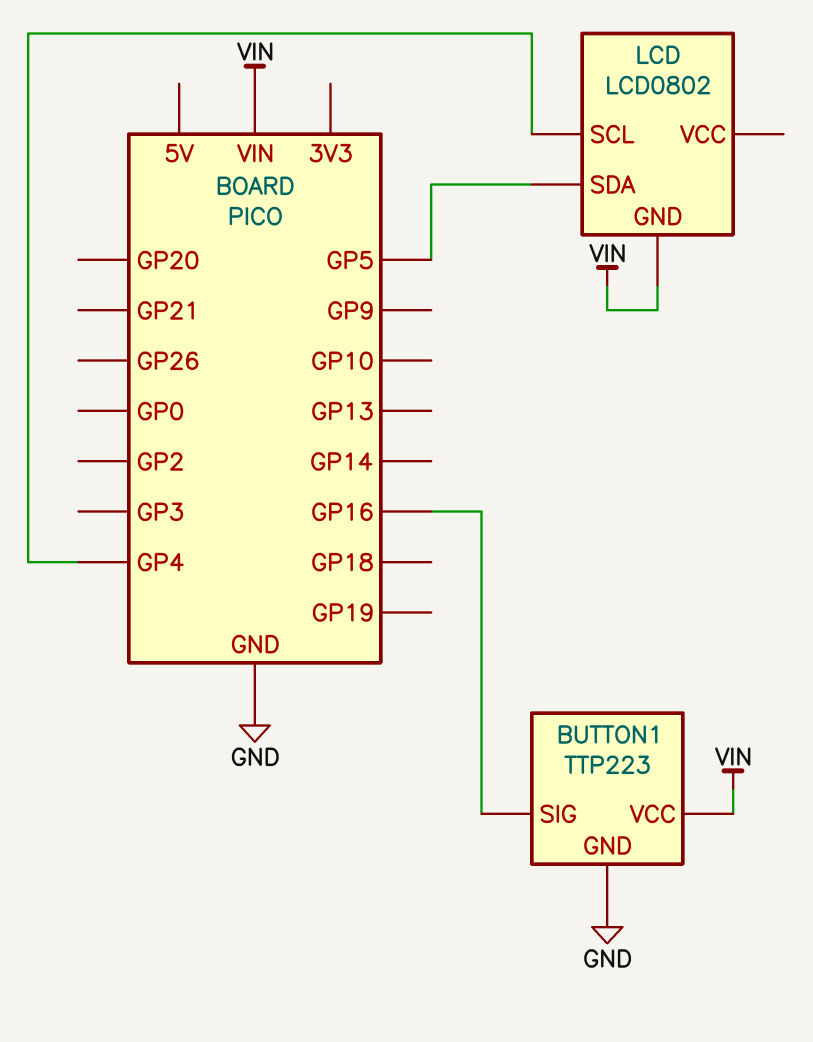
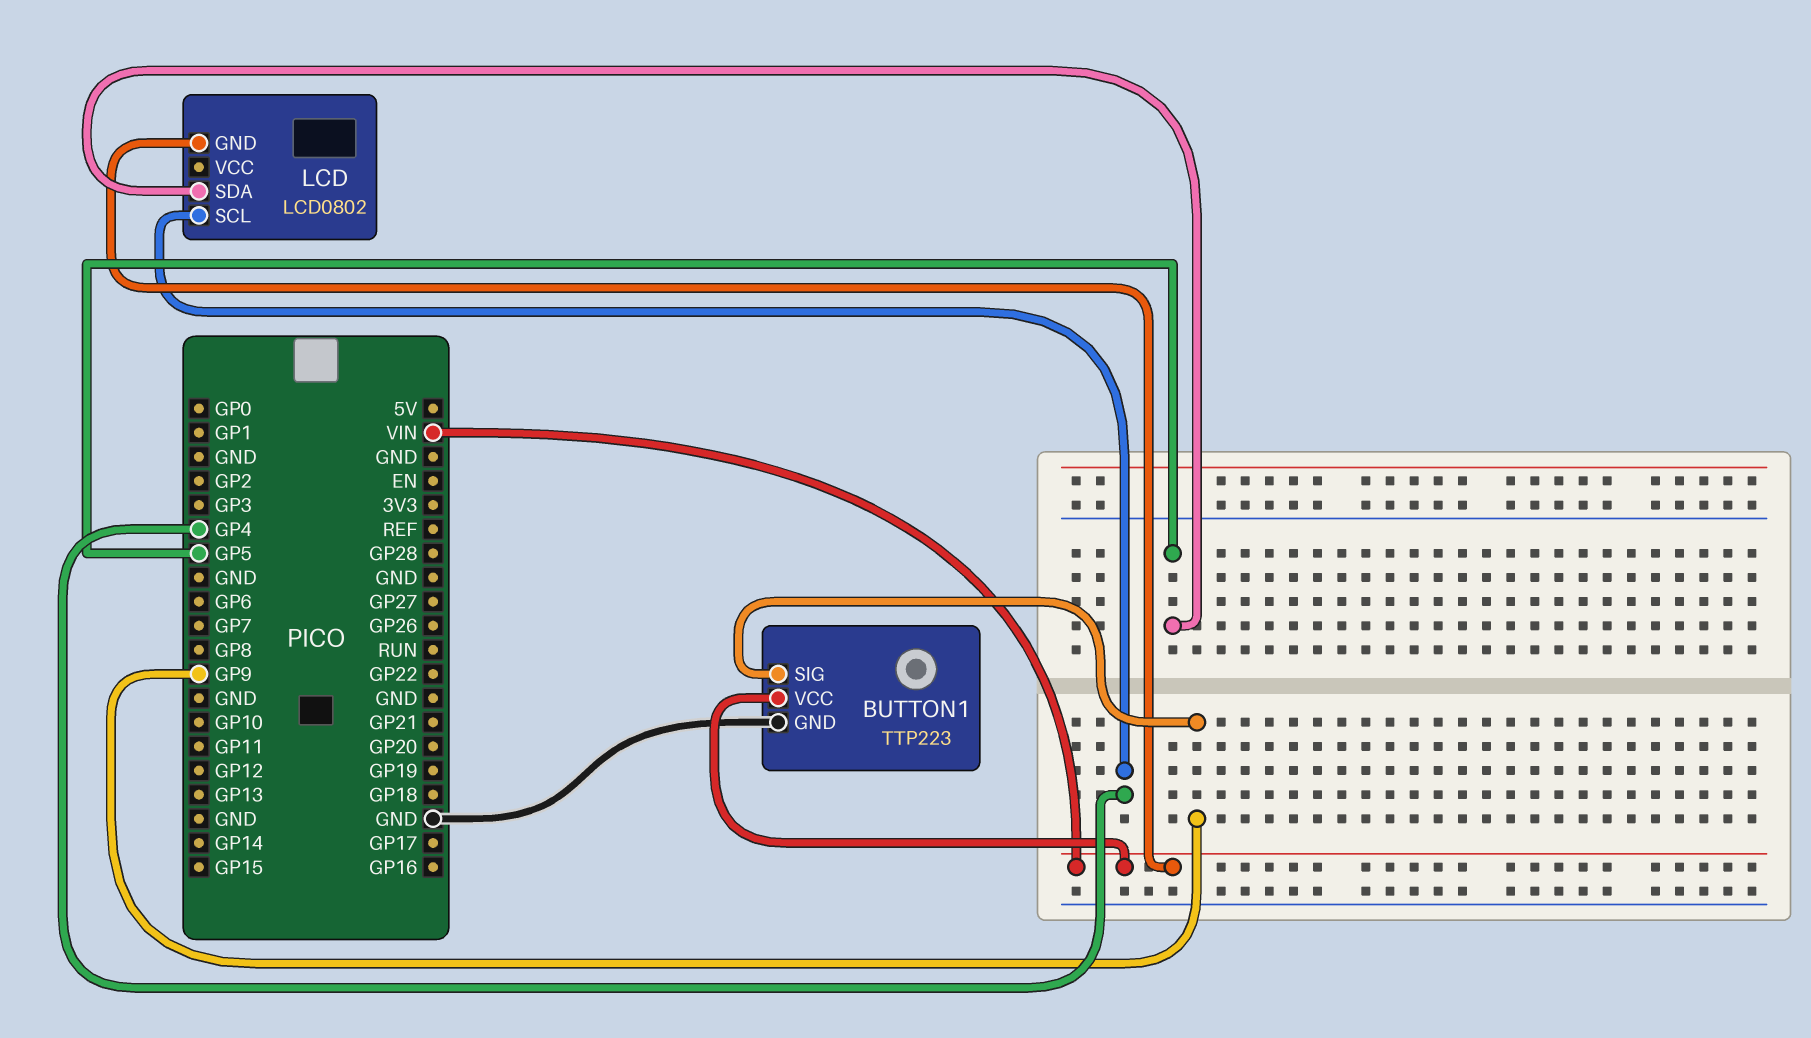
BUTTON1 pin SIG: GP16 -> GP9

